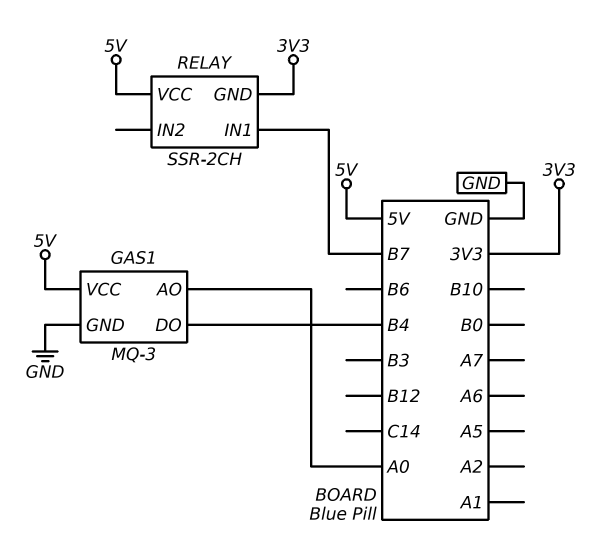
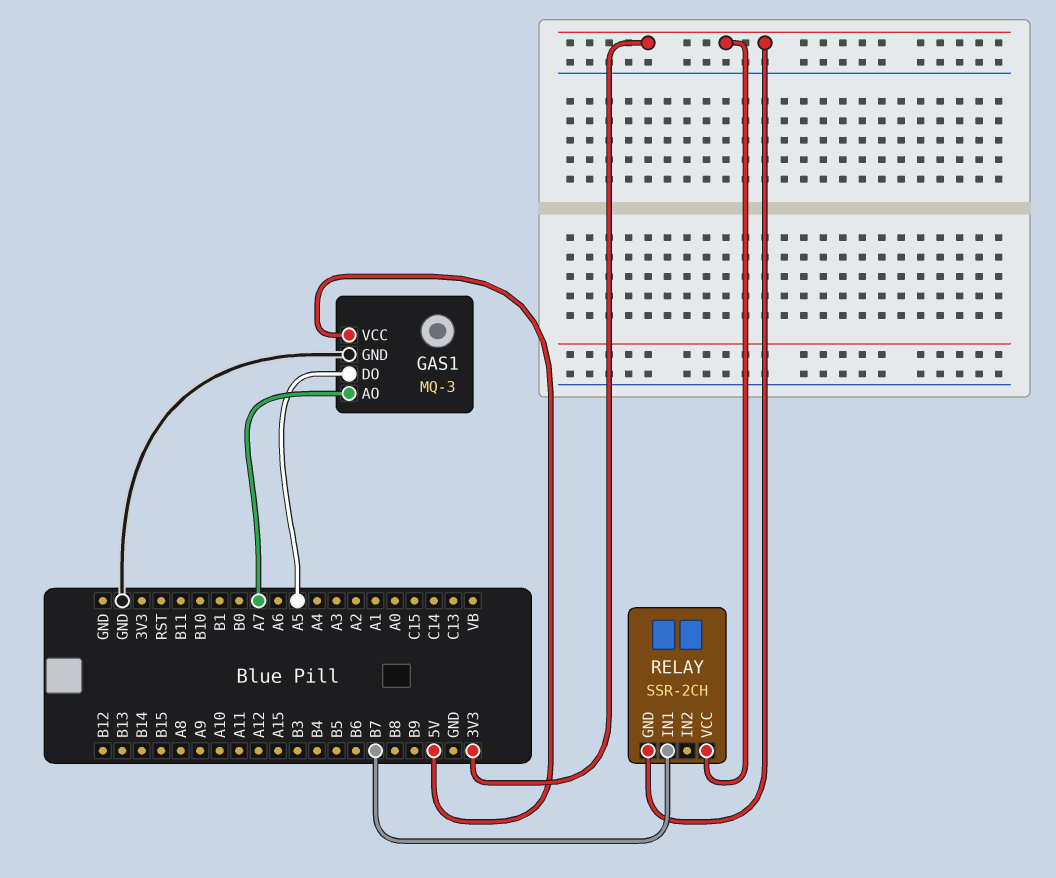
GAS1 pin AO: A0 -> A7
GAS1 pin DO: B4 -> A5
RELAY pin VCC: 5V -> 3V3

